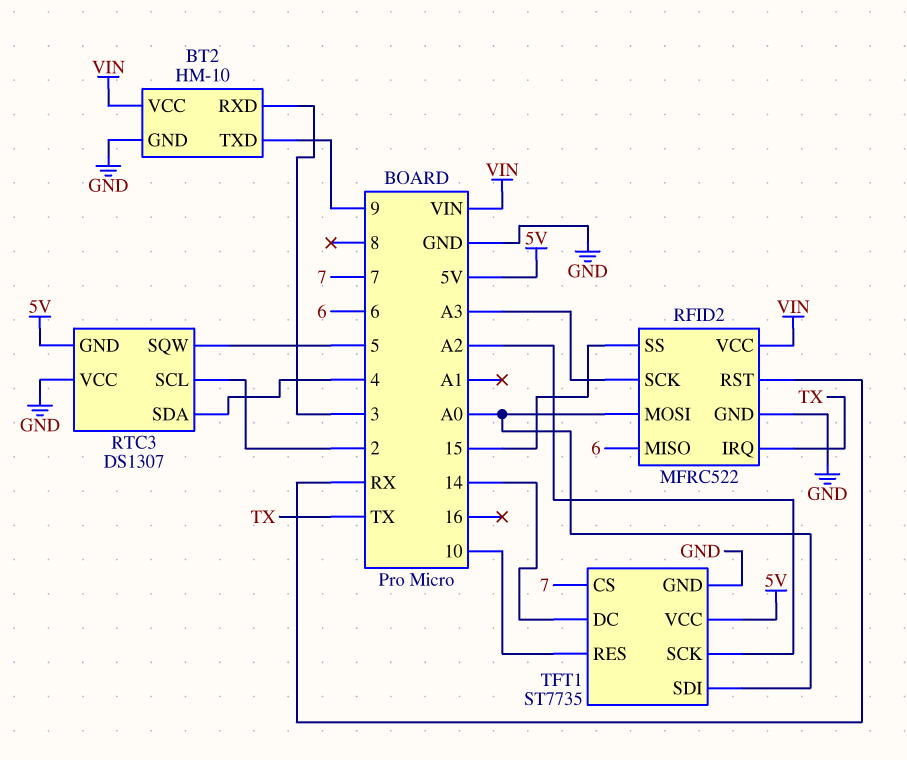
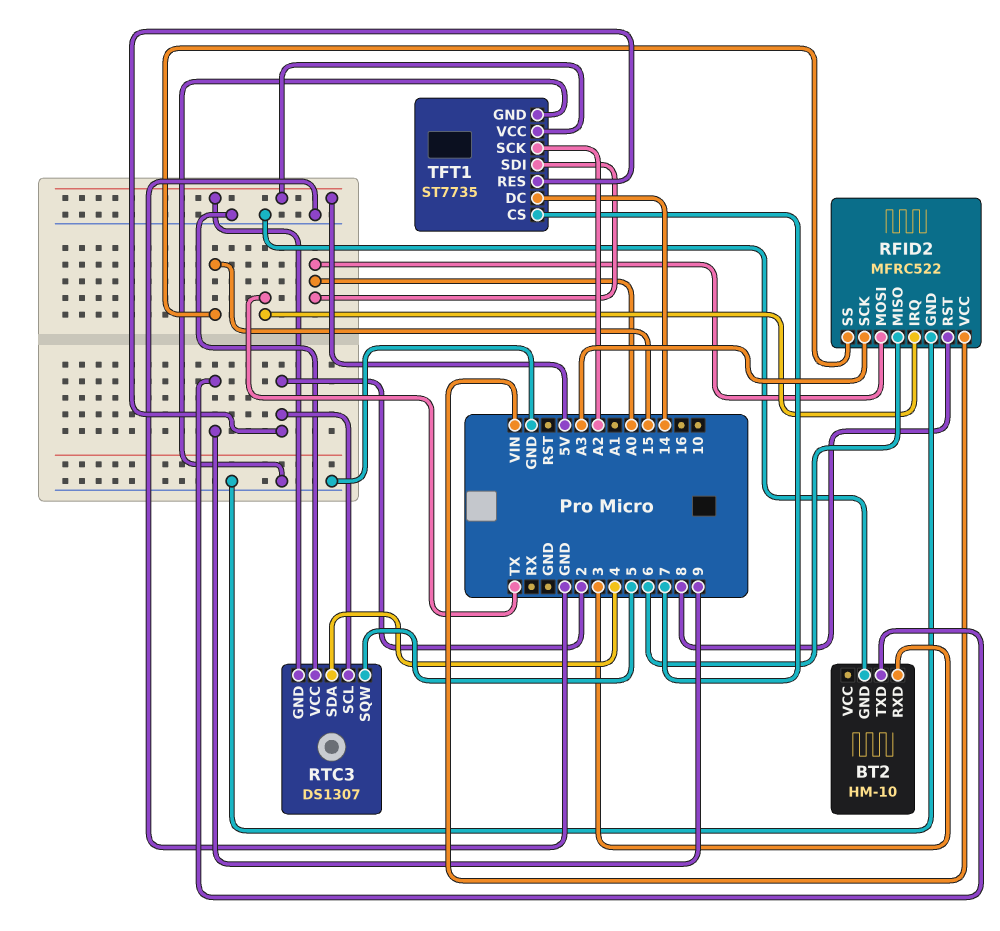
BT2 pin VCC: VIN -> none
RFID2 pin RST: RX -> 8
TFT1 pin RES: 10 -> 2

